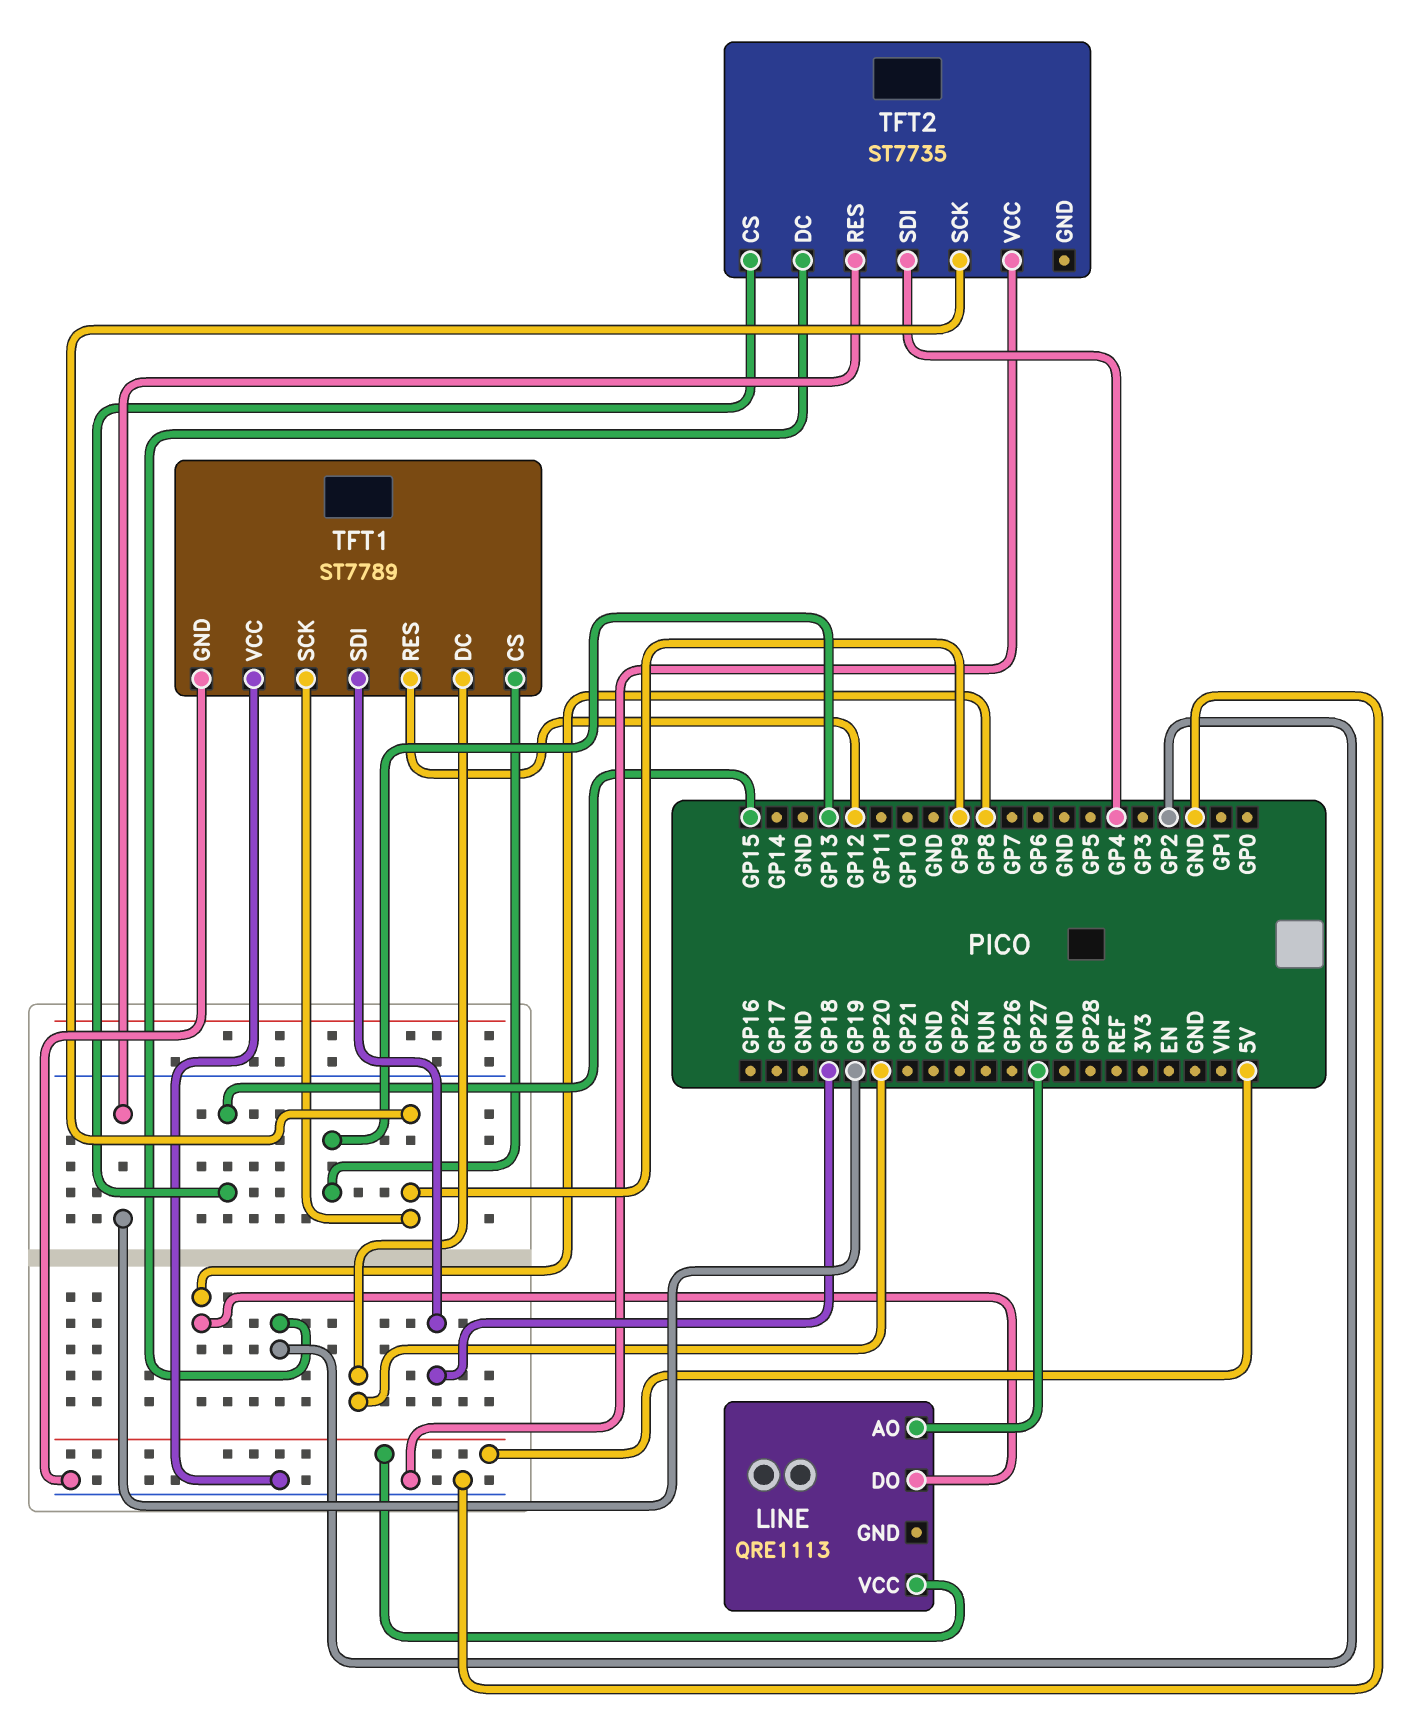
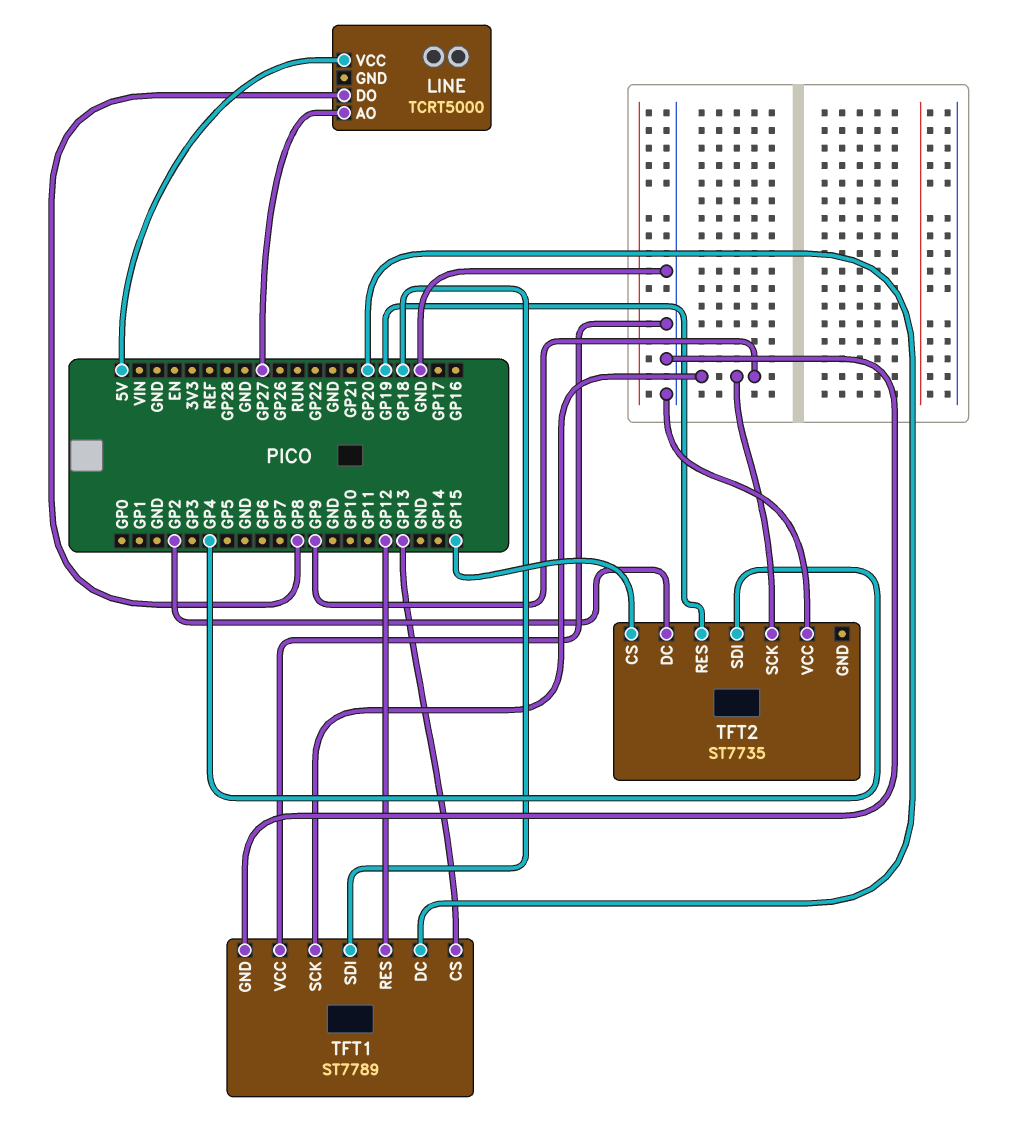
LINE: QRE1113 -> TCRT5000

